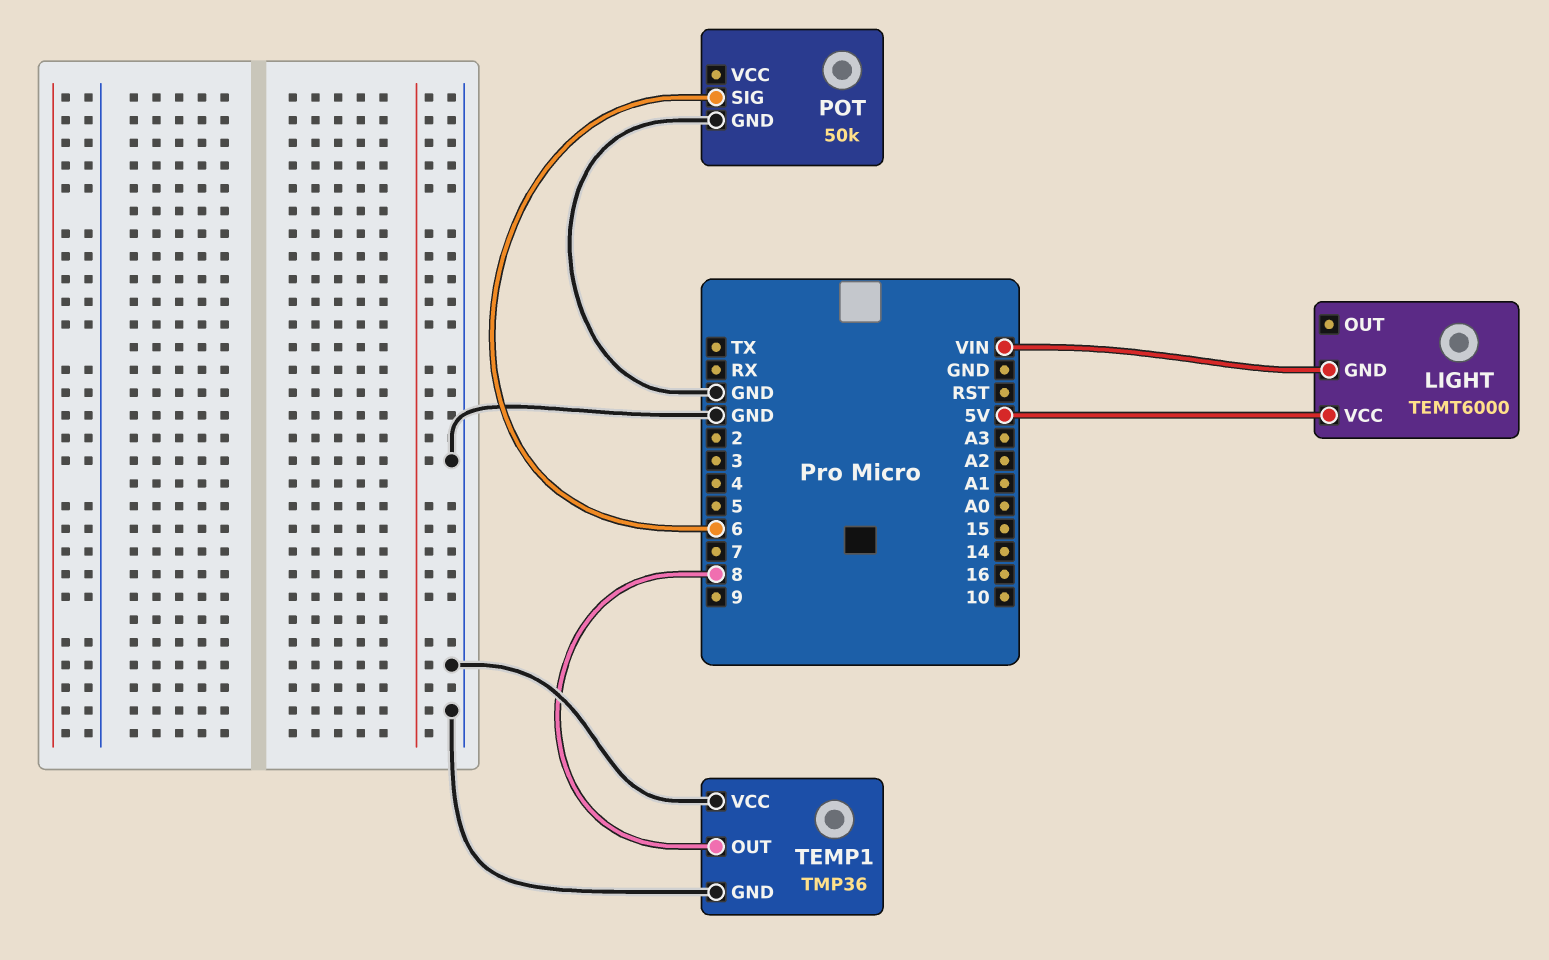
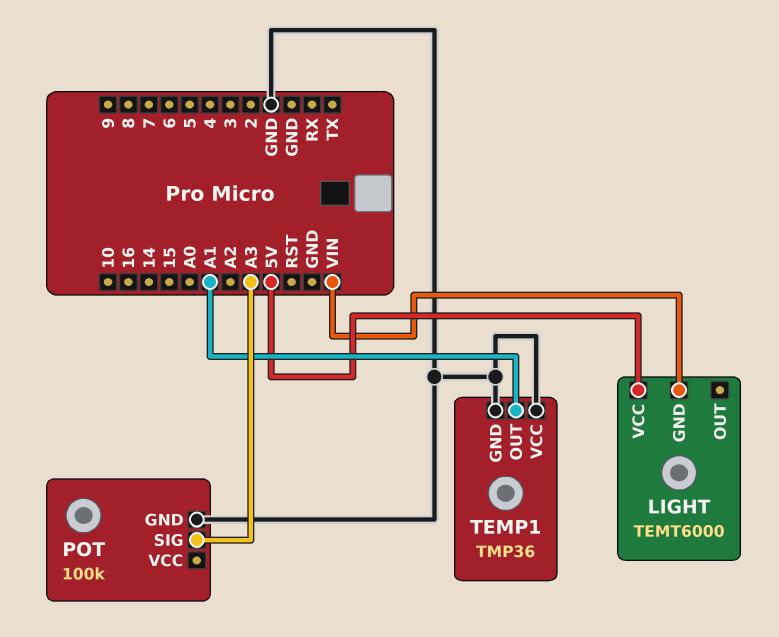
POT: 50k -> 100k
POT pin SIG: 6 -> A3
TEMP1 pin OUT: 8 -> A1

